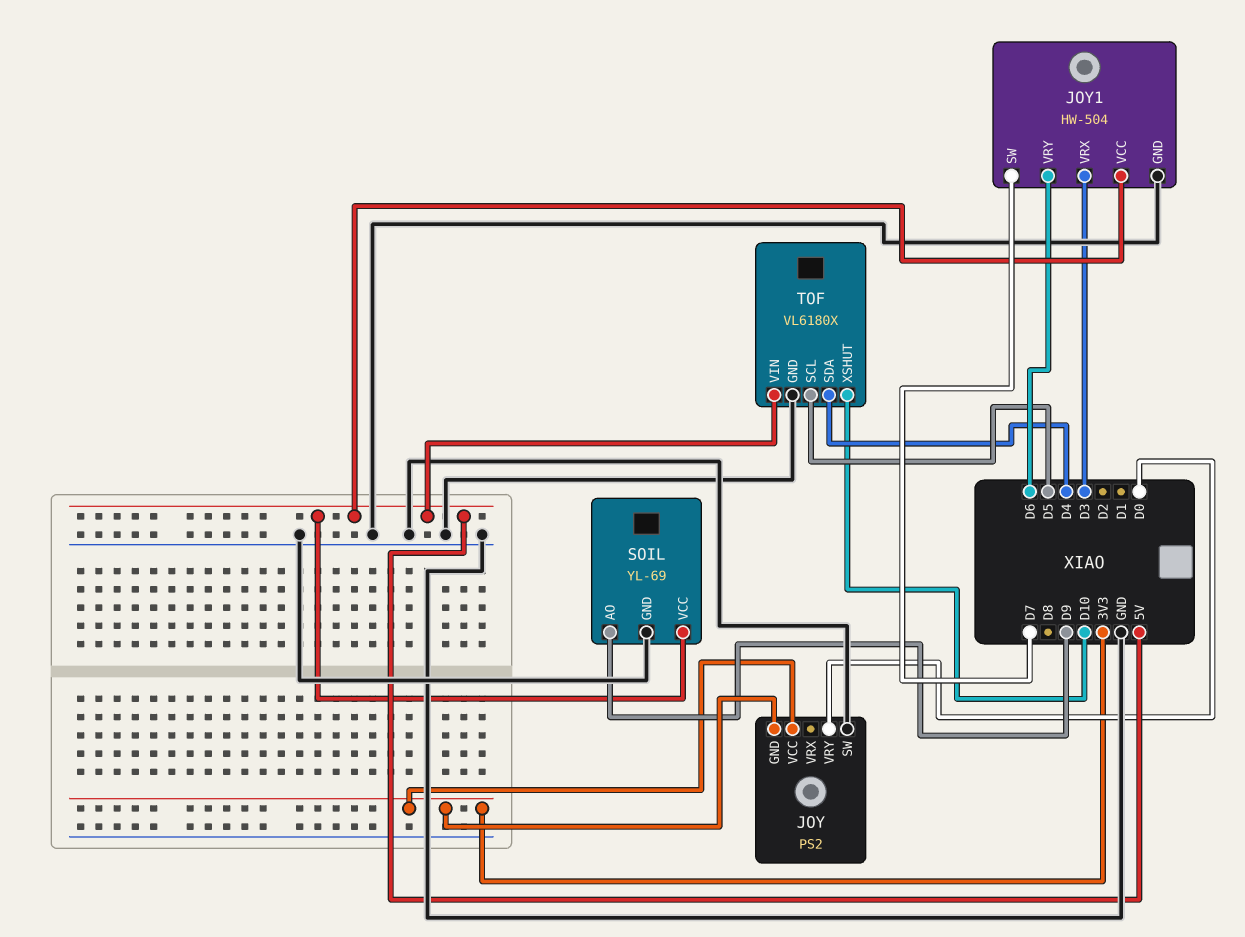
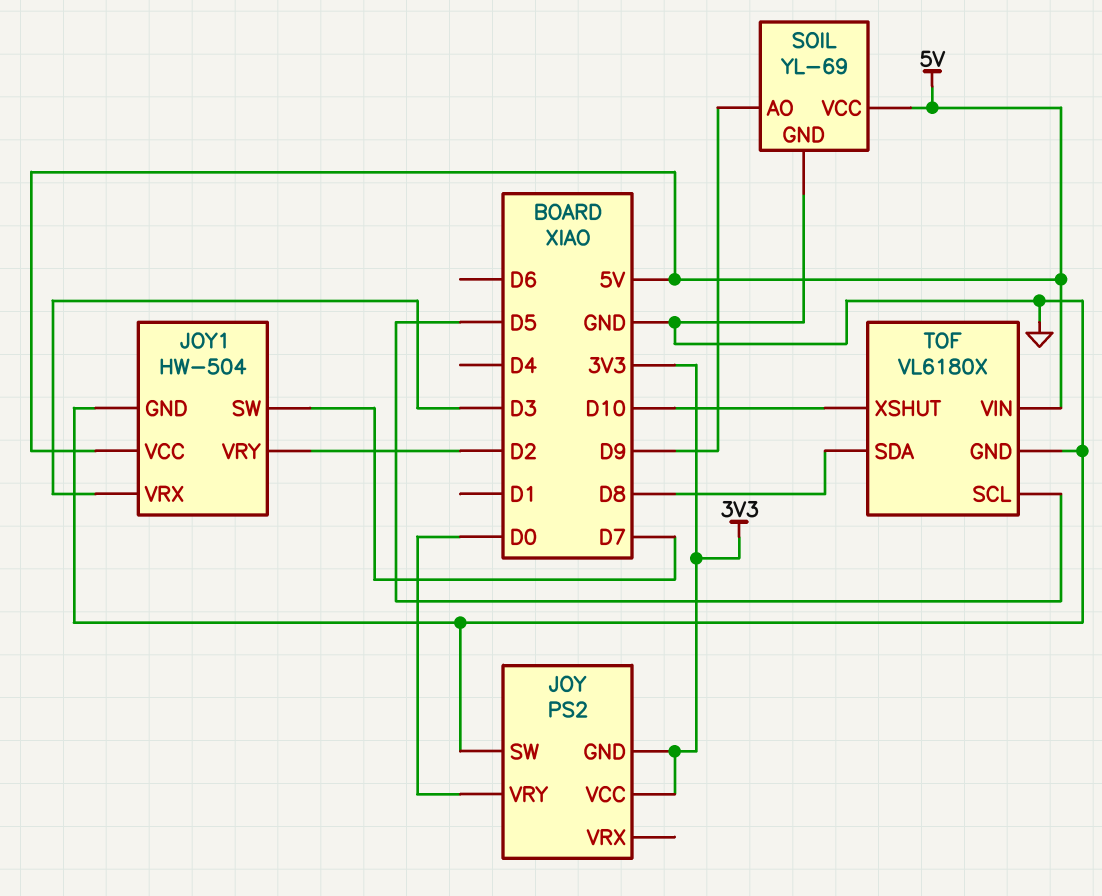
JOY1 pin VRY: D6 -> D2
TOF pin SDA: D4 -> D8

